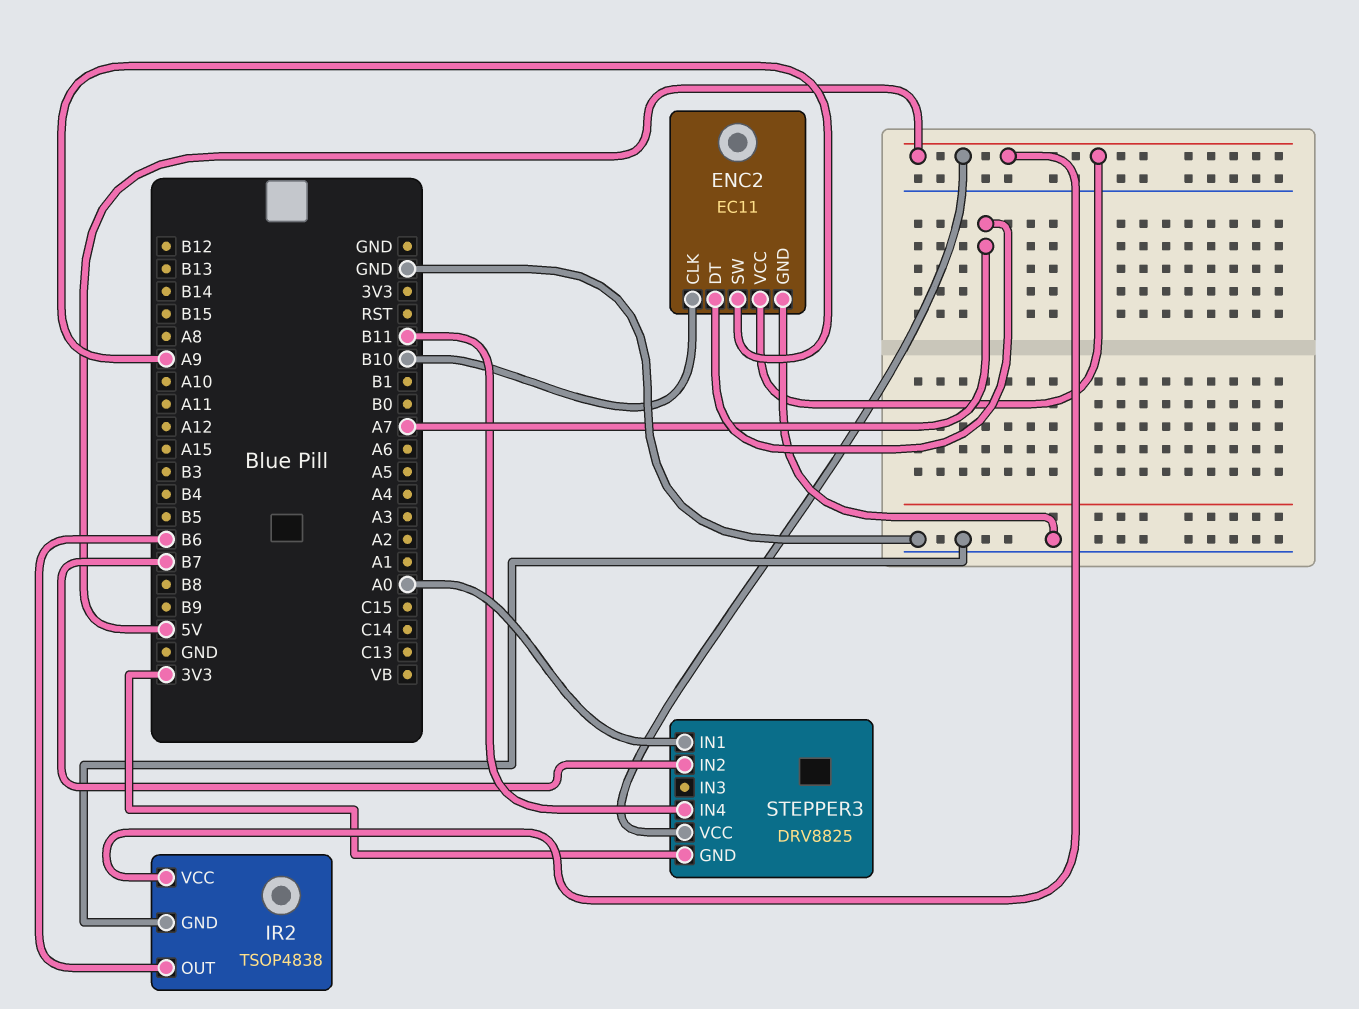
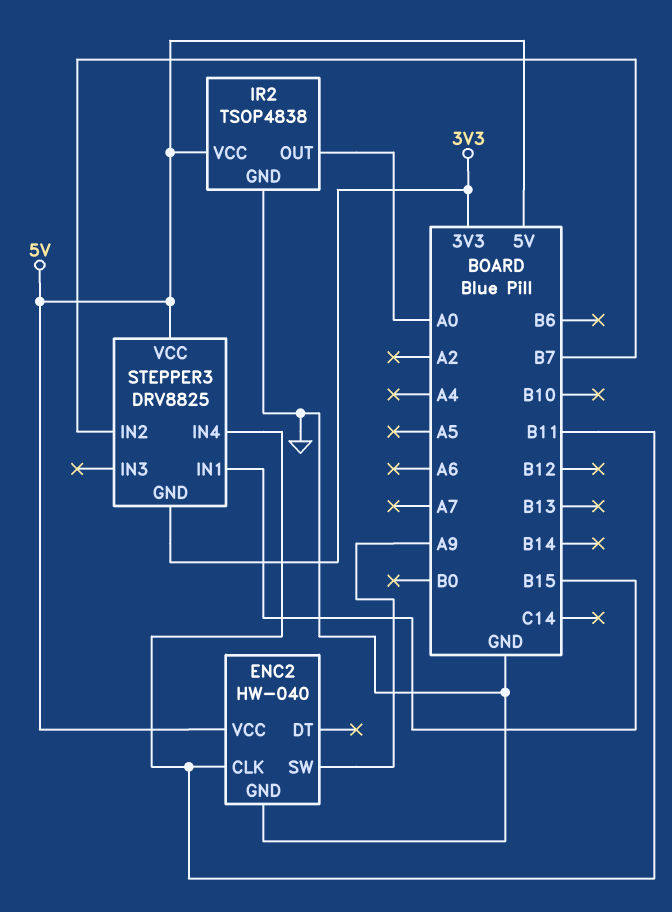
ENC2: EC11 -> HW-040
ENC2 pin CLK: B10 -> B11
ENC2 pin DT: A7 -> none
IR2 pin OUT: B6 -> A0
STEPPER3 pin IN1: A0 -> B15

